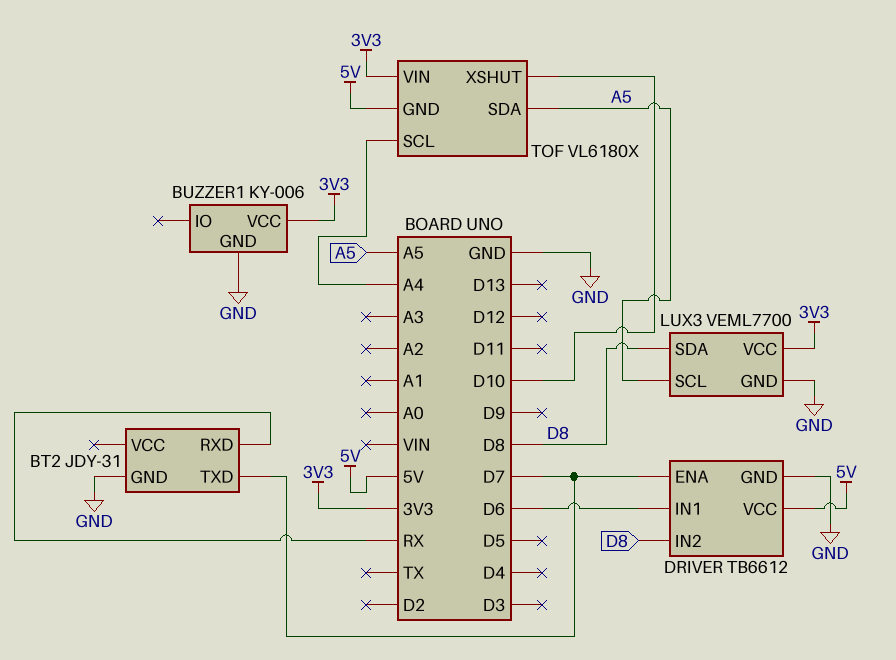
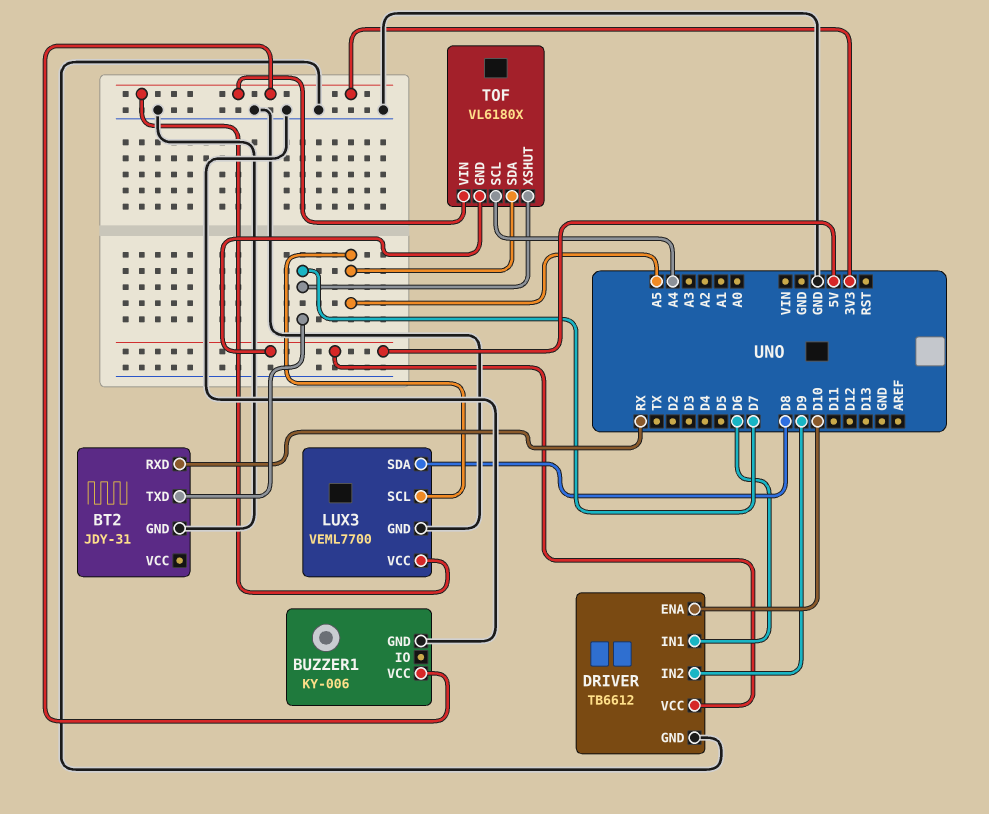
DRIVER pin ENA: D7 -> D10
DRIVER pin IN2: D8 -> D9
TOF pin XSHUT: D10 -> D7

